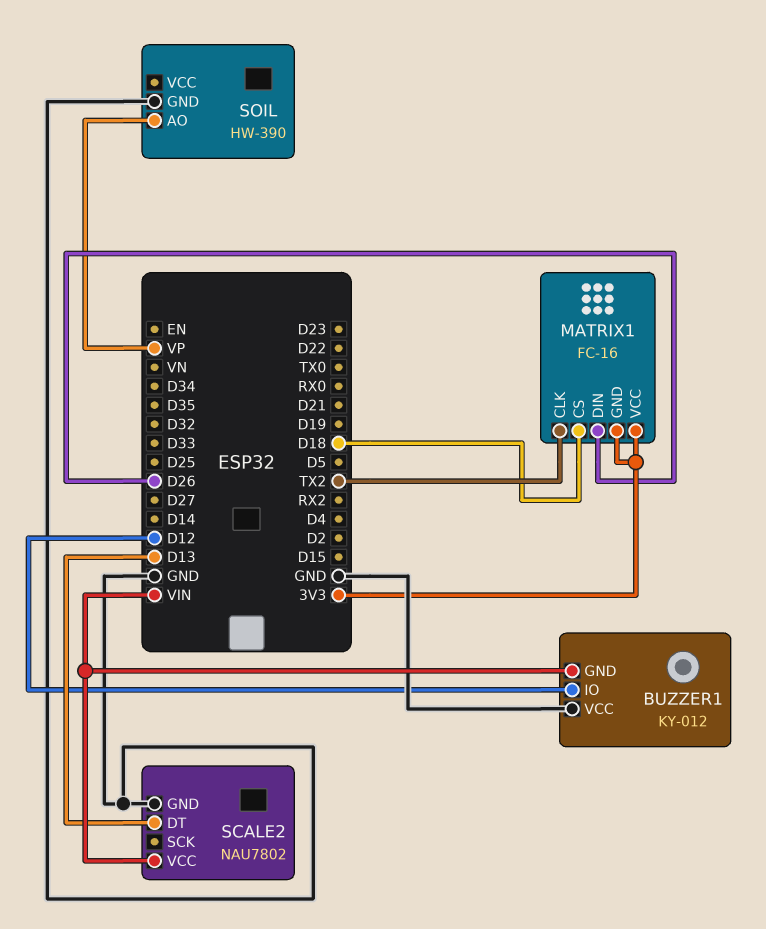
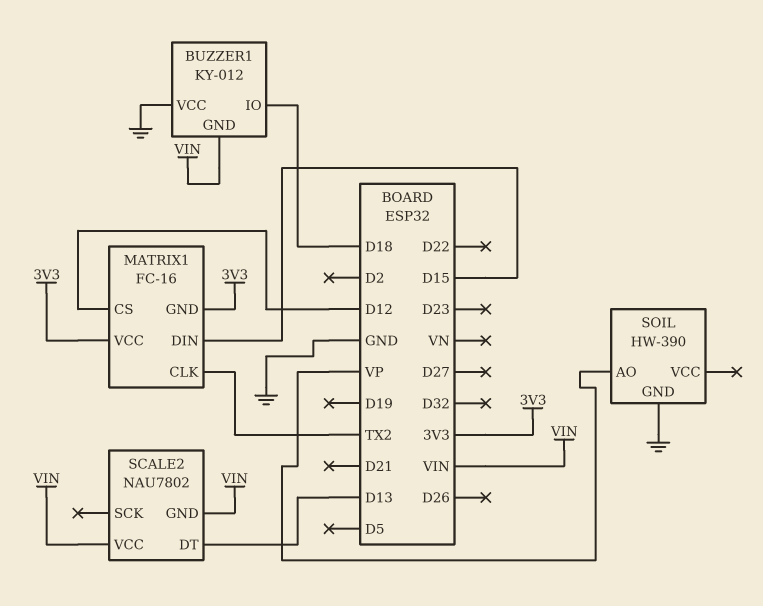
BUZZER1 pin IO: D12 -> D18
MATRIX1 pin CS: D18 -> D12
MATRIX1 pin DIN: D26 -> D15
SCALE2 pin GND: GND -> VIN

